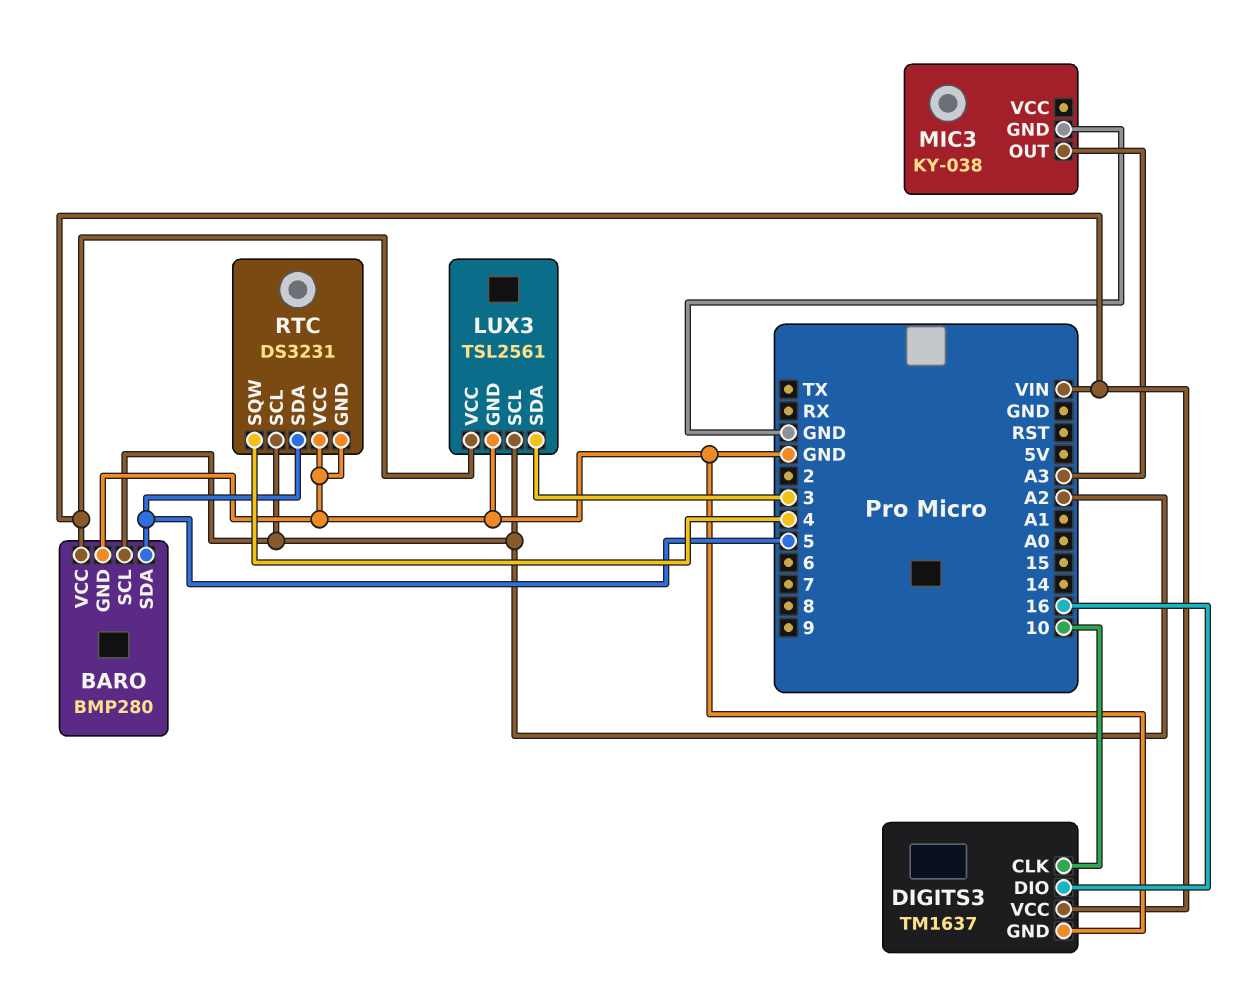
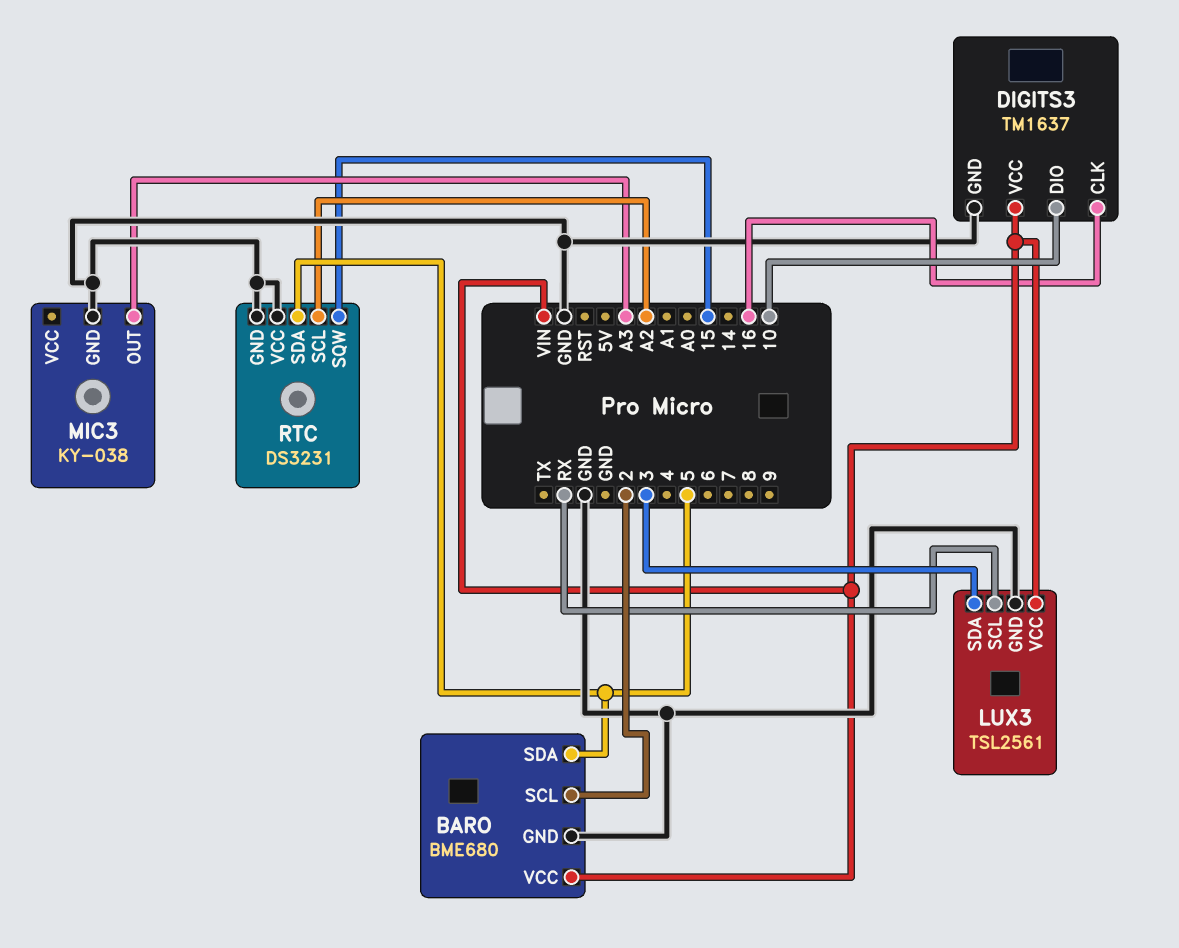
BARO: BMP280 -> BME680
BARO pin SCL: A2 -> 2
DIGITS3 pin CLK: 10 -> 16
DIGITS3 pin DIO: 16 -> 10
LUX3 pin SCL: A2 -> RX
RTC pin SQW: 4 -> 15

